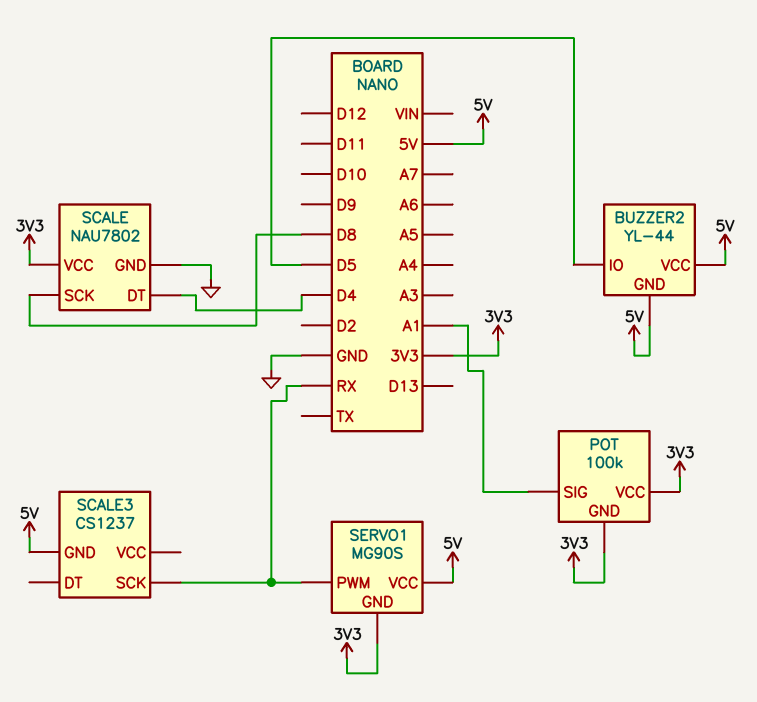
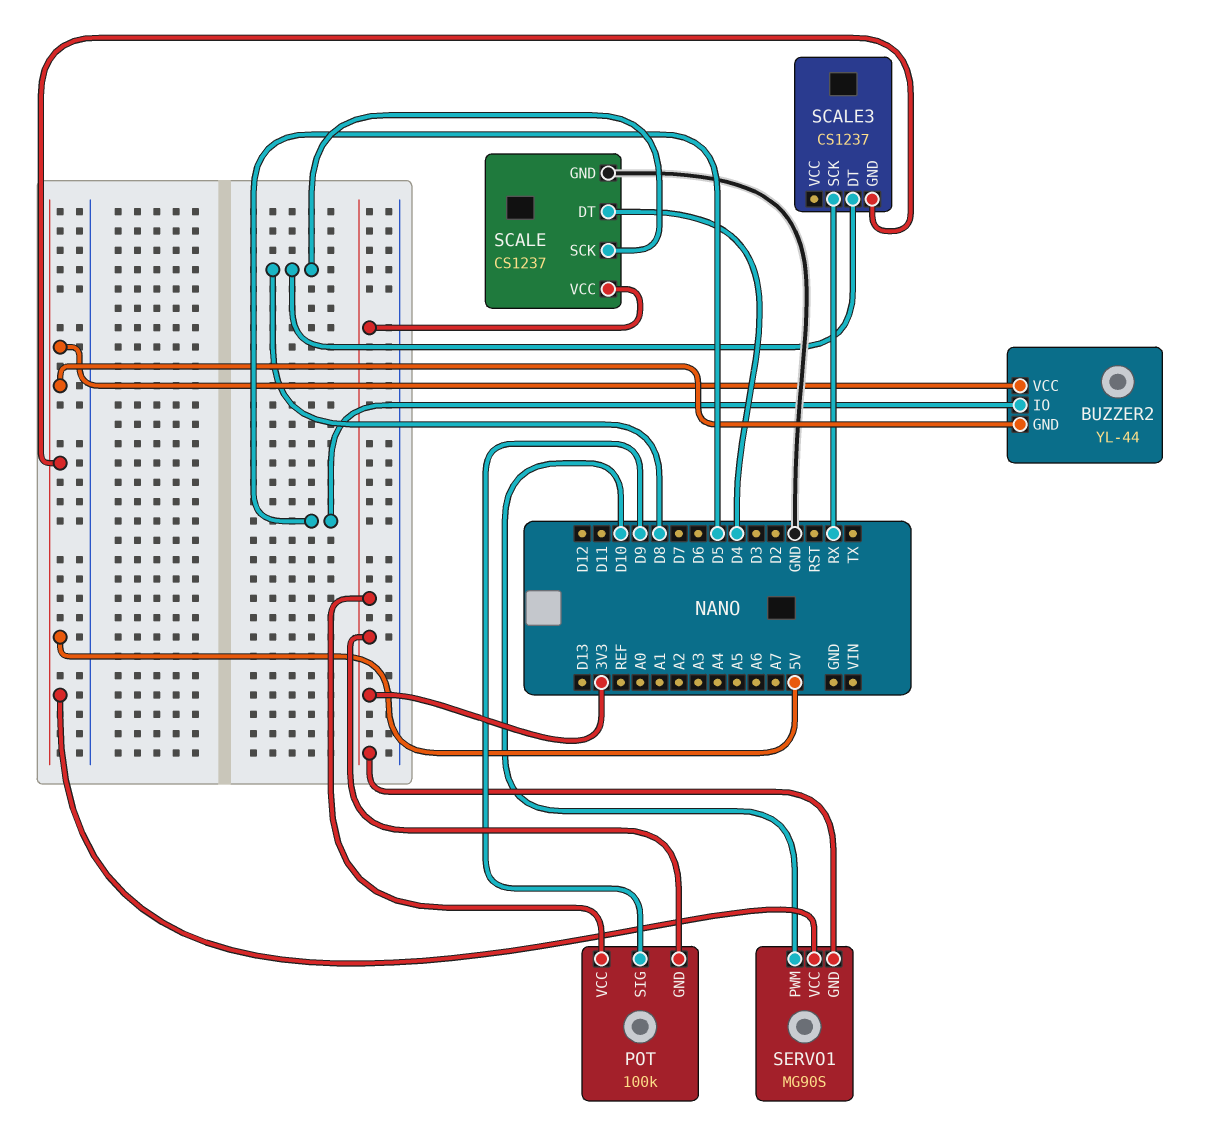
POT pin SIG: A1 -> D9
SCALE: NAU7802 -> CS1237
SCALE3 pin DT: none -> D8
SERVO1 pin PWM: RX -> D10

